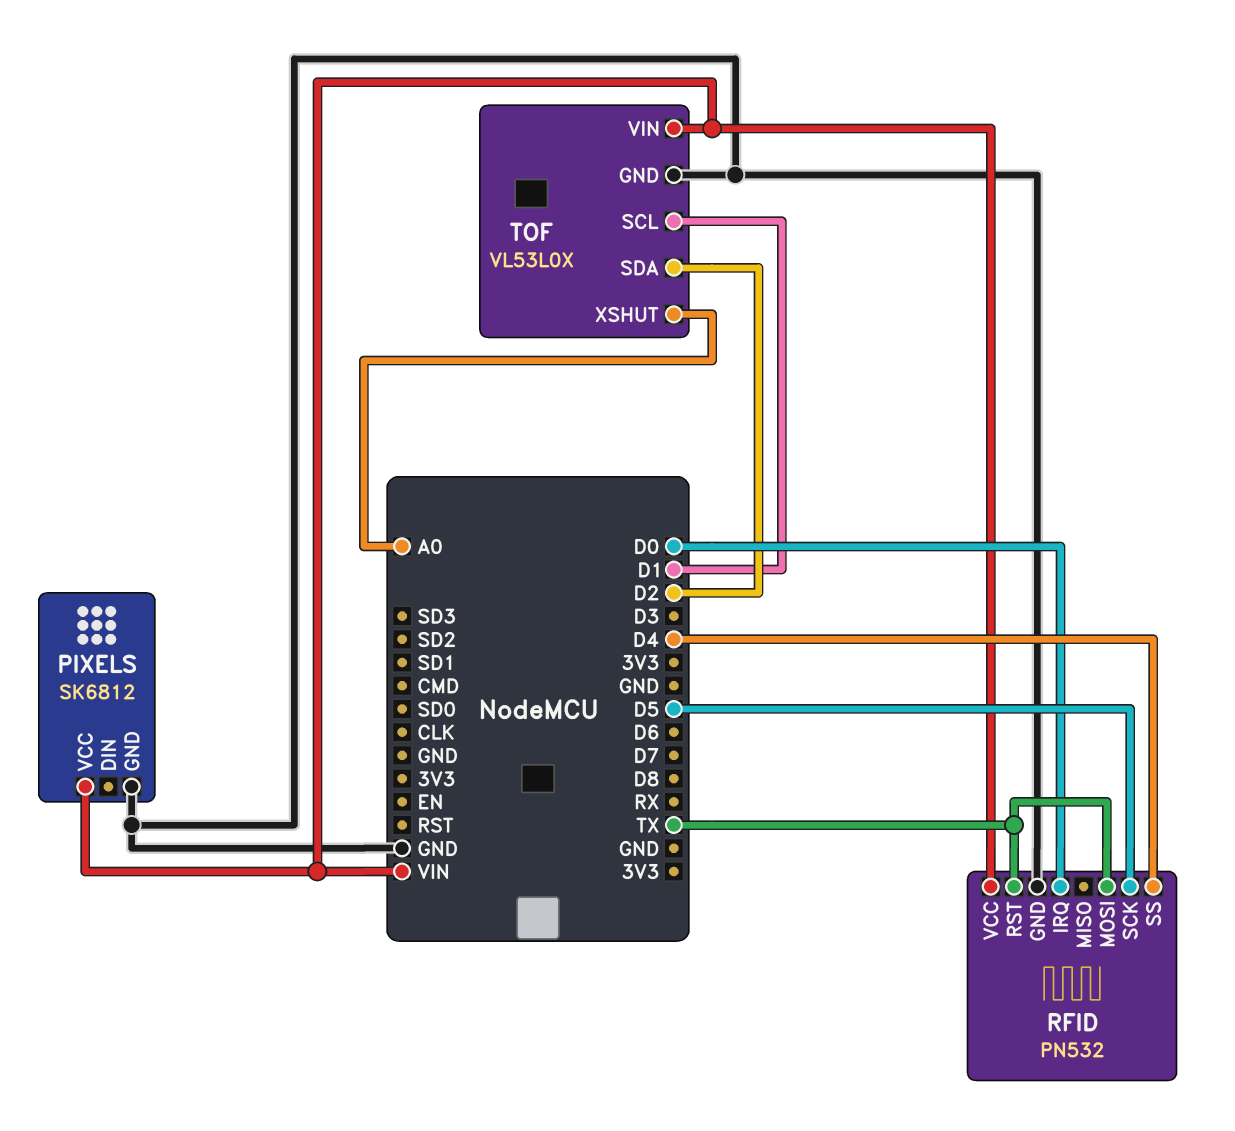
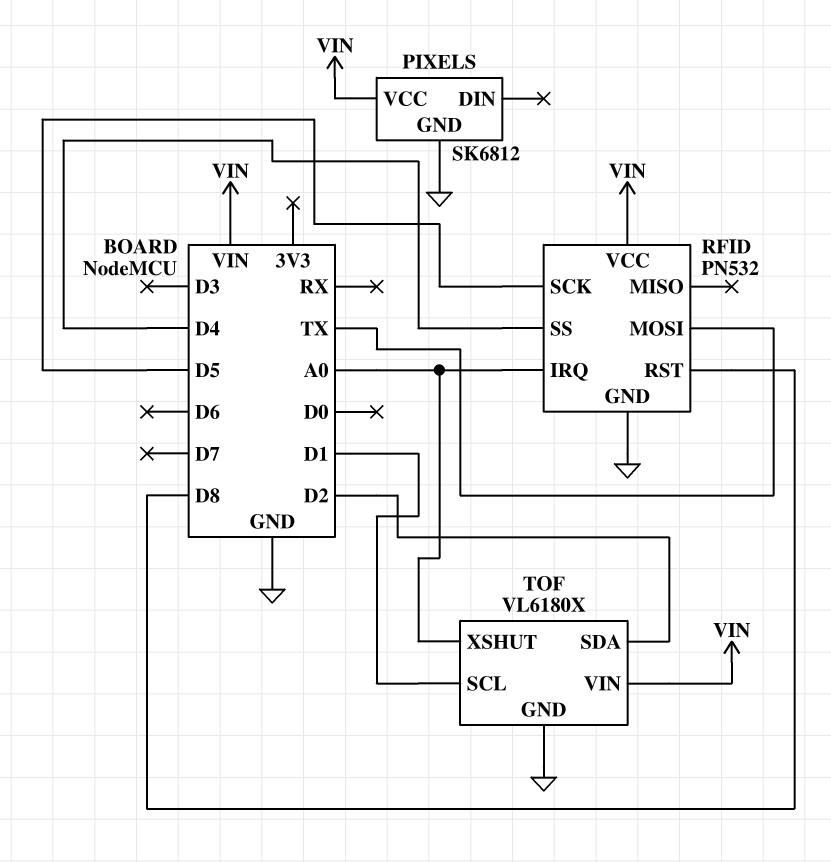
RFID pin IRQ: D0 -> A0
RFID pin RST: TX -> D8
TOF: VL53L0X -> VL6180X

